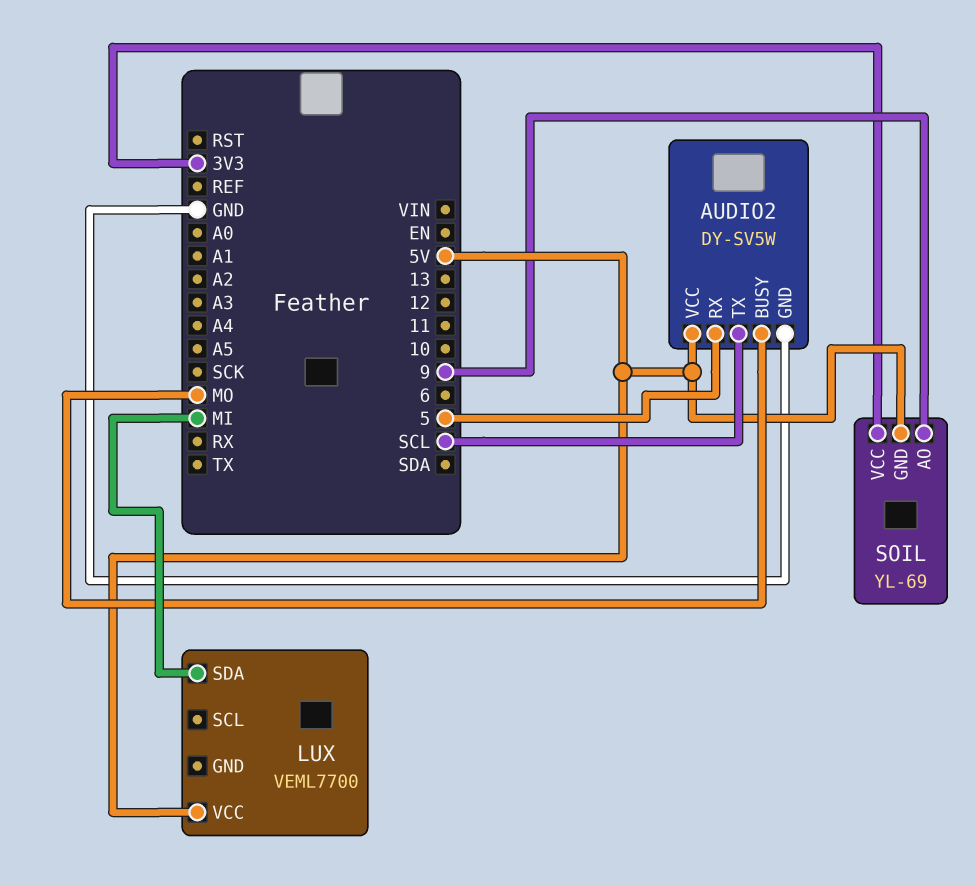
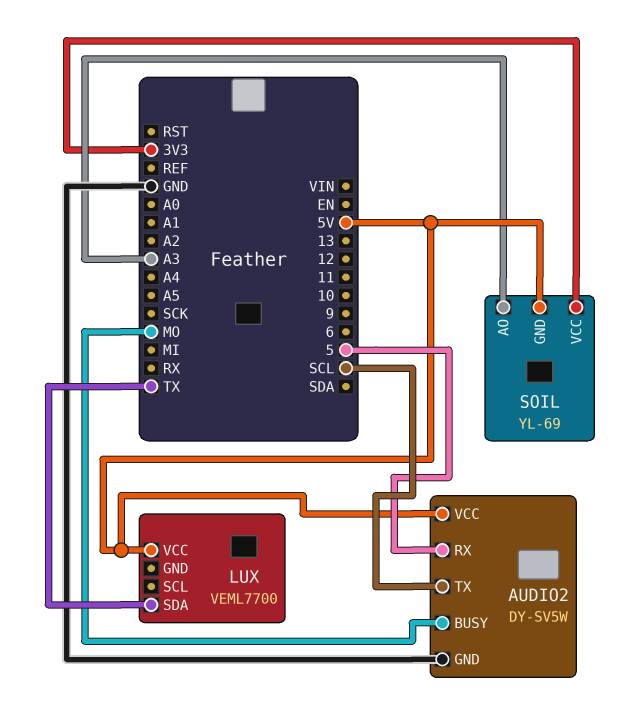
LUX pin SDA: MI -> TX
SOIL pin AO: 9 -> A3

